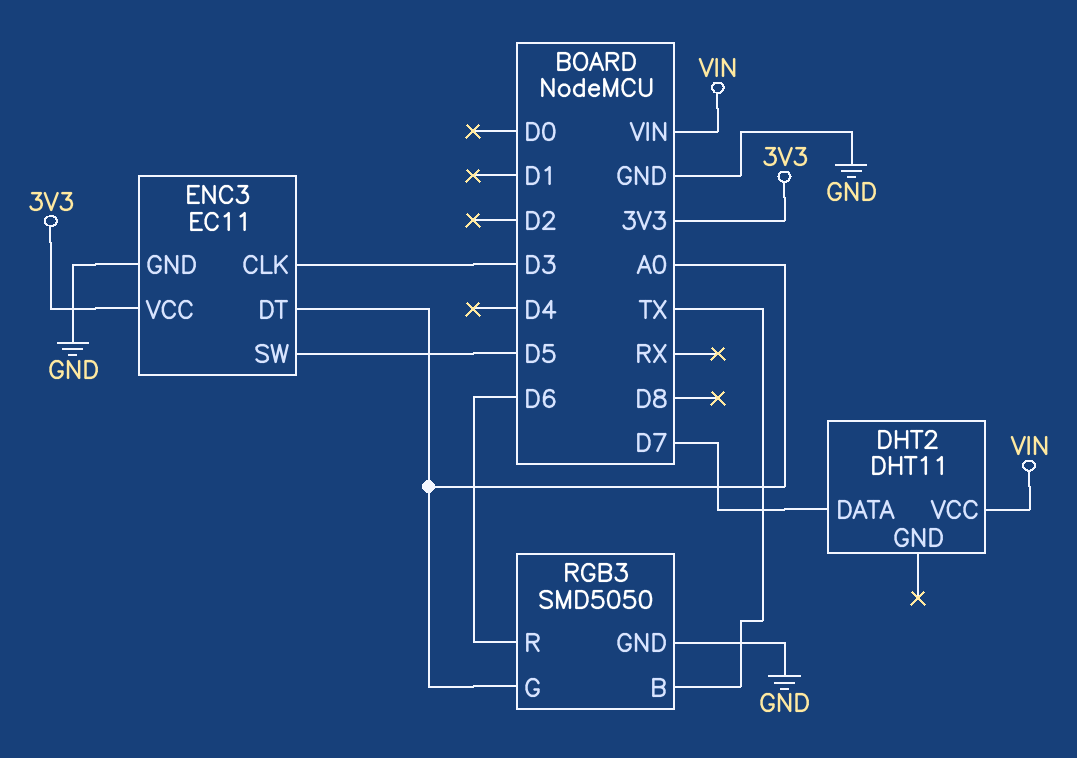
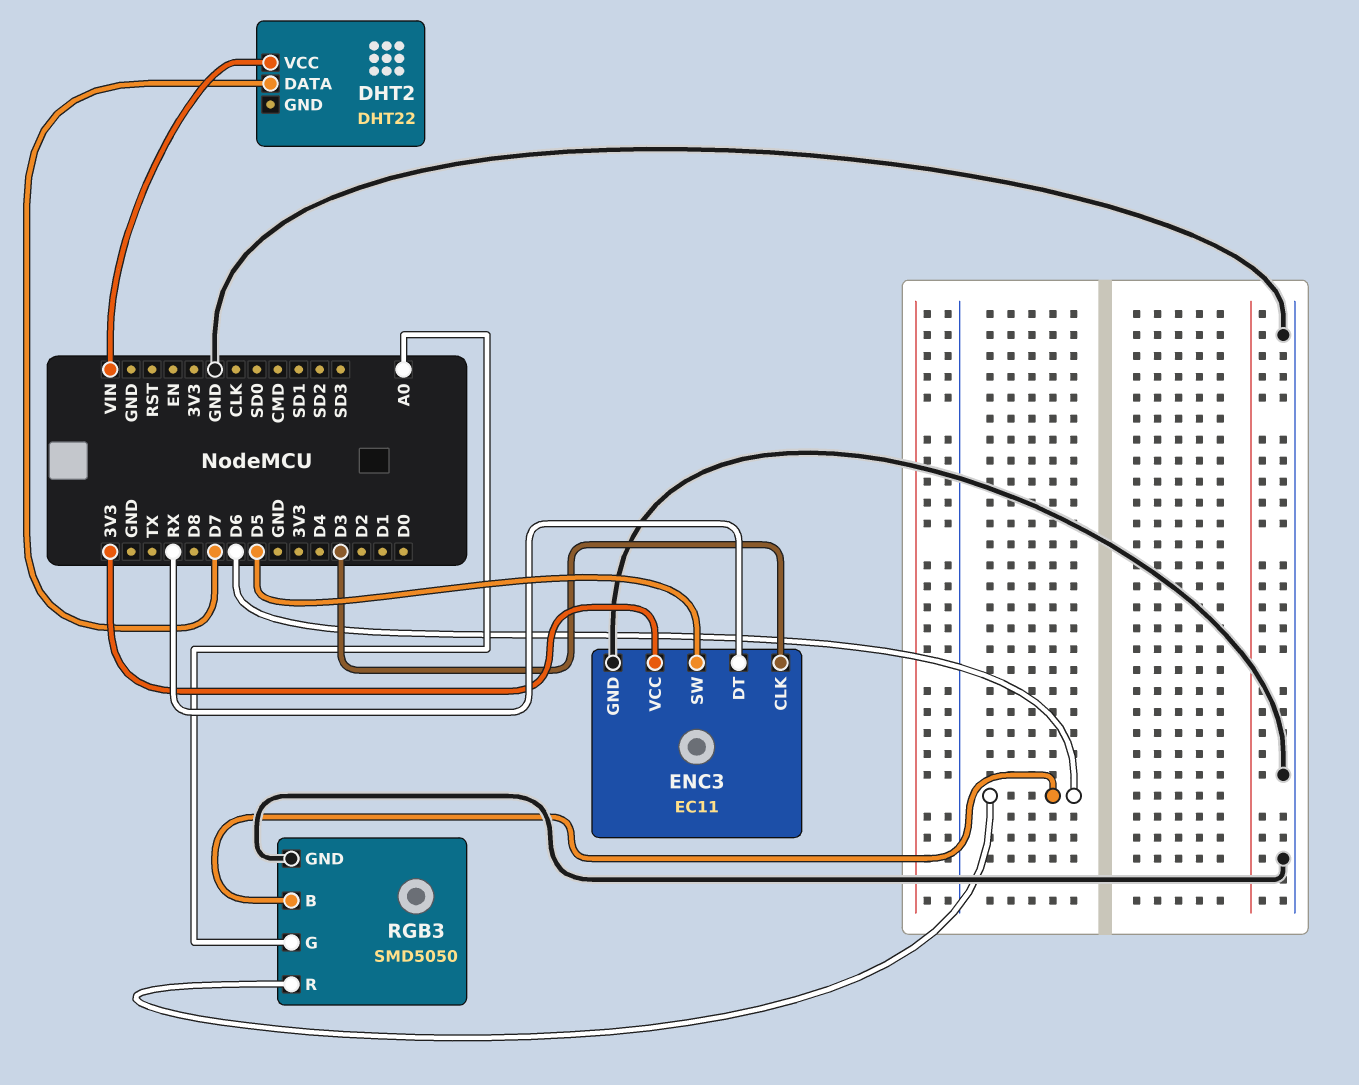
DHT2: DHT11 -> DHT22
ENC3 pin DT: A0 -> RX
RGB3 pin B: TX -> D6

